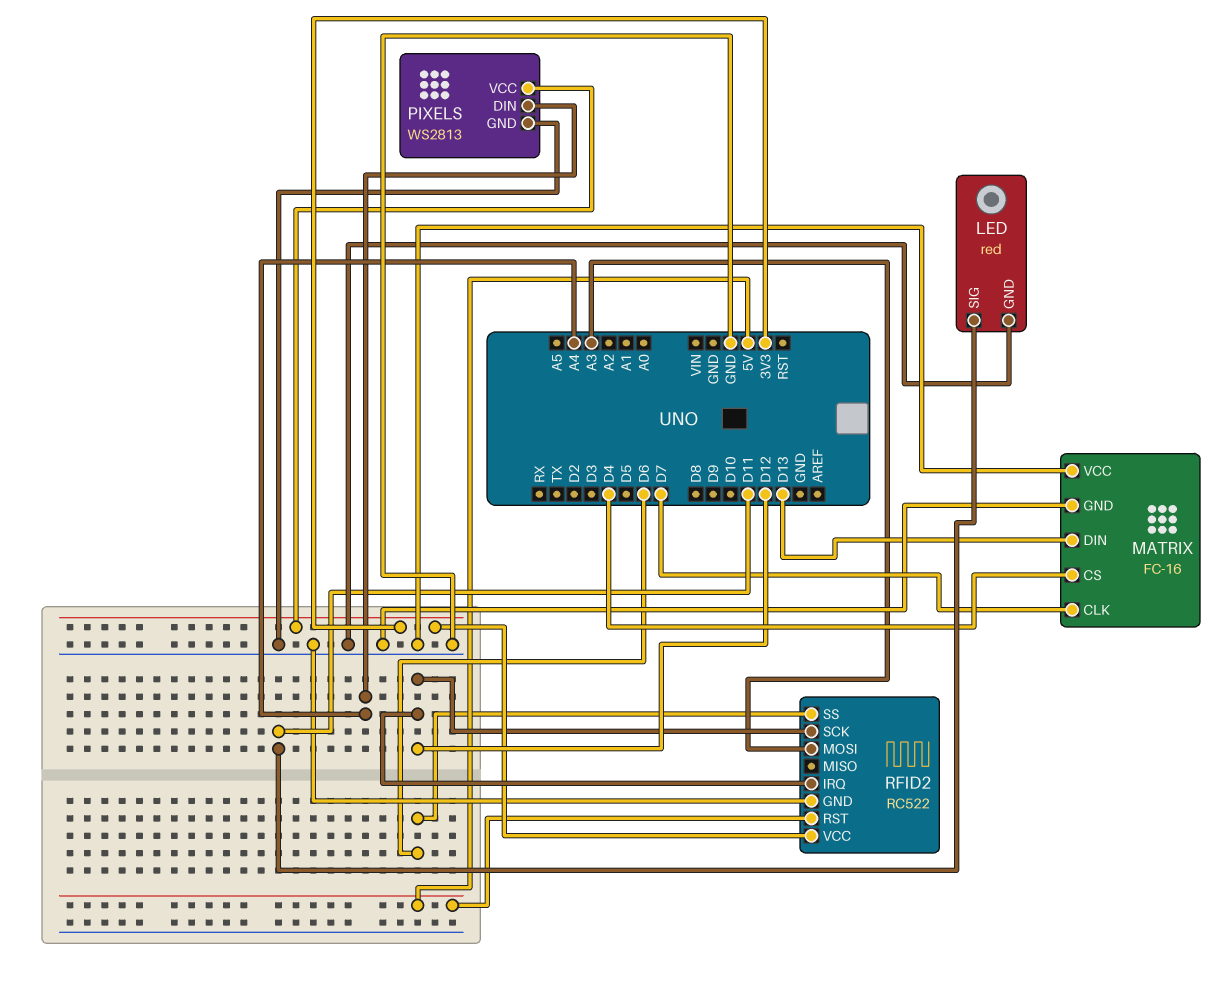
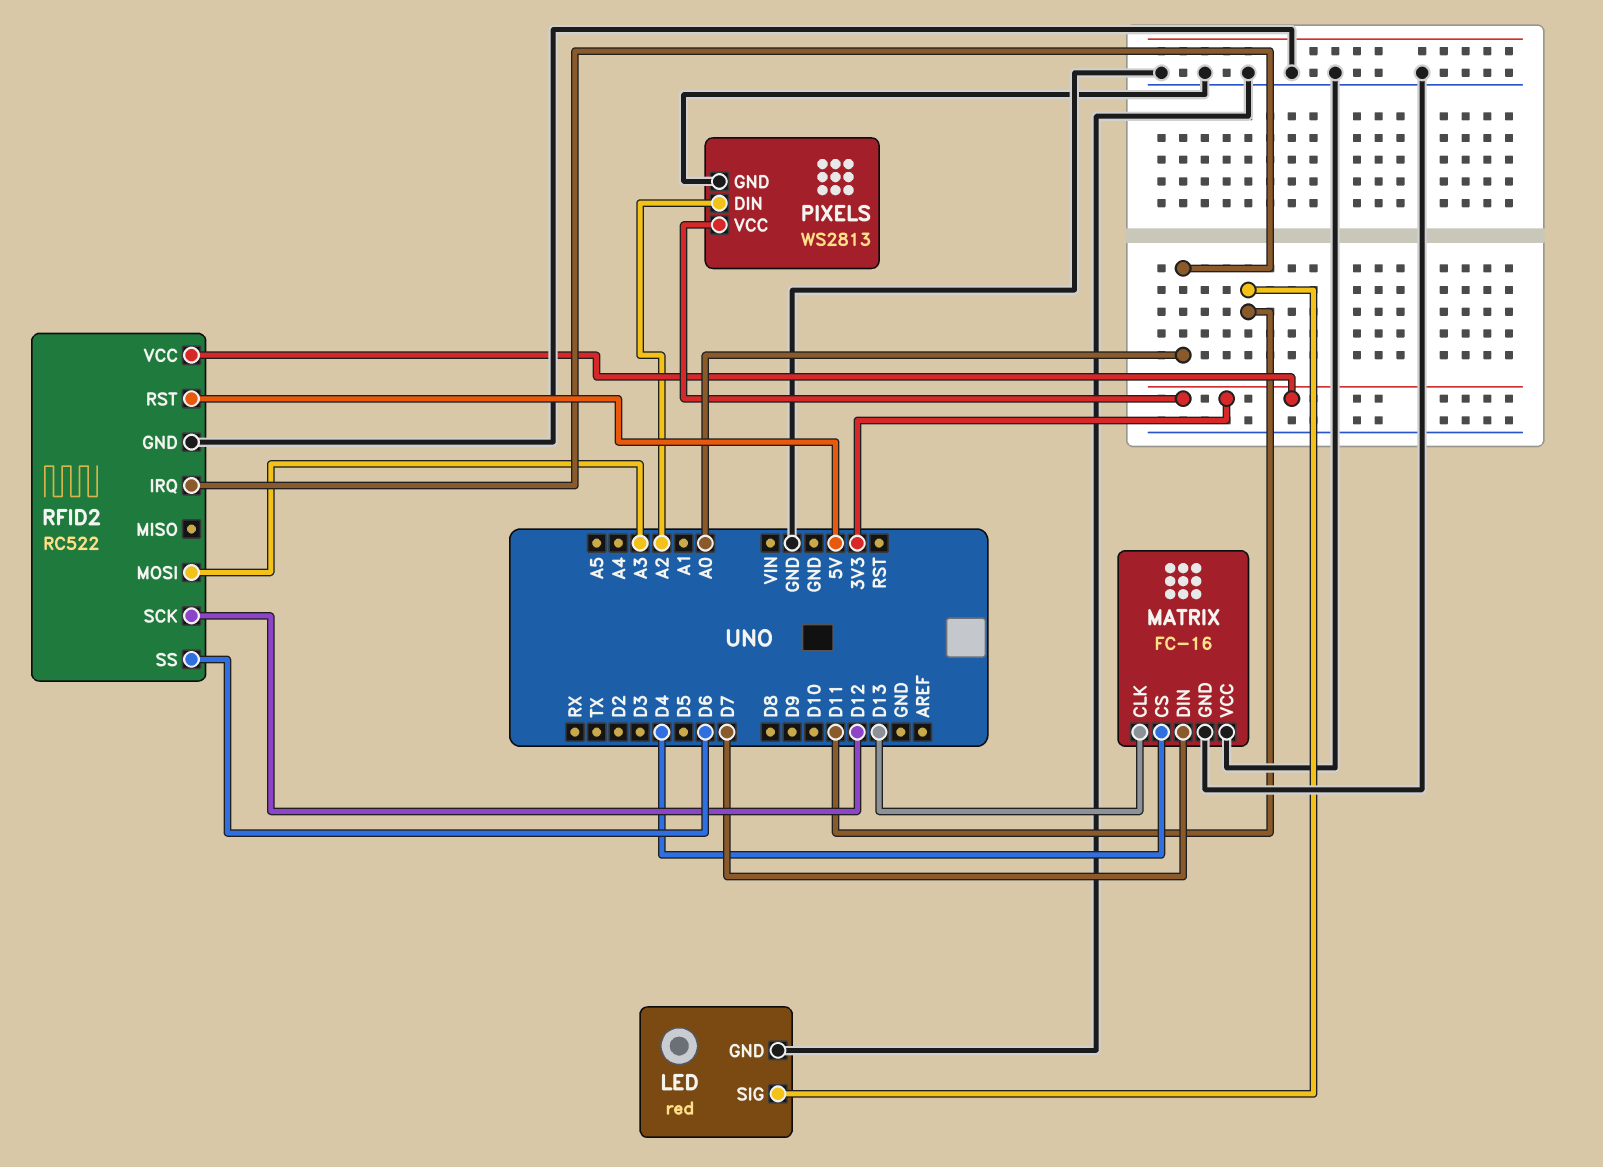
MATRIX pin CLK: D7 -> D13
MATRIX pin DIN: D13 -> D7
PIXELS pin DIN: A4 -> A2
RFID2 pin IRQ: D12 -> A0

